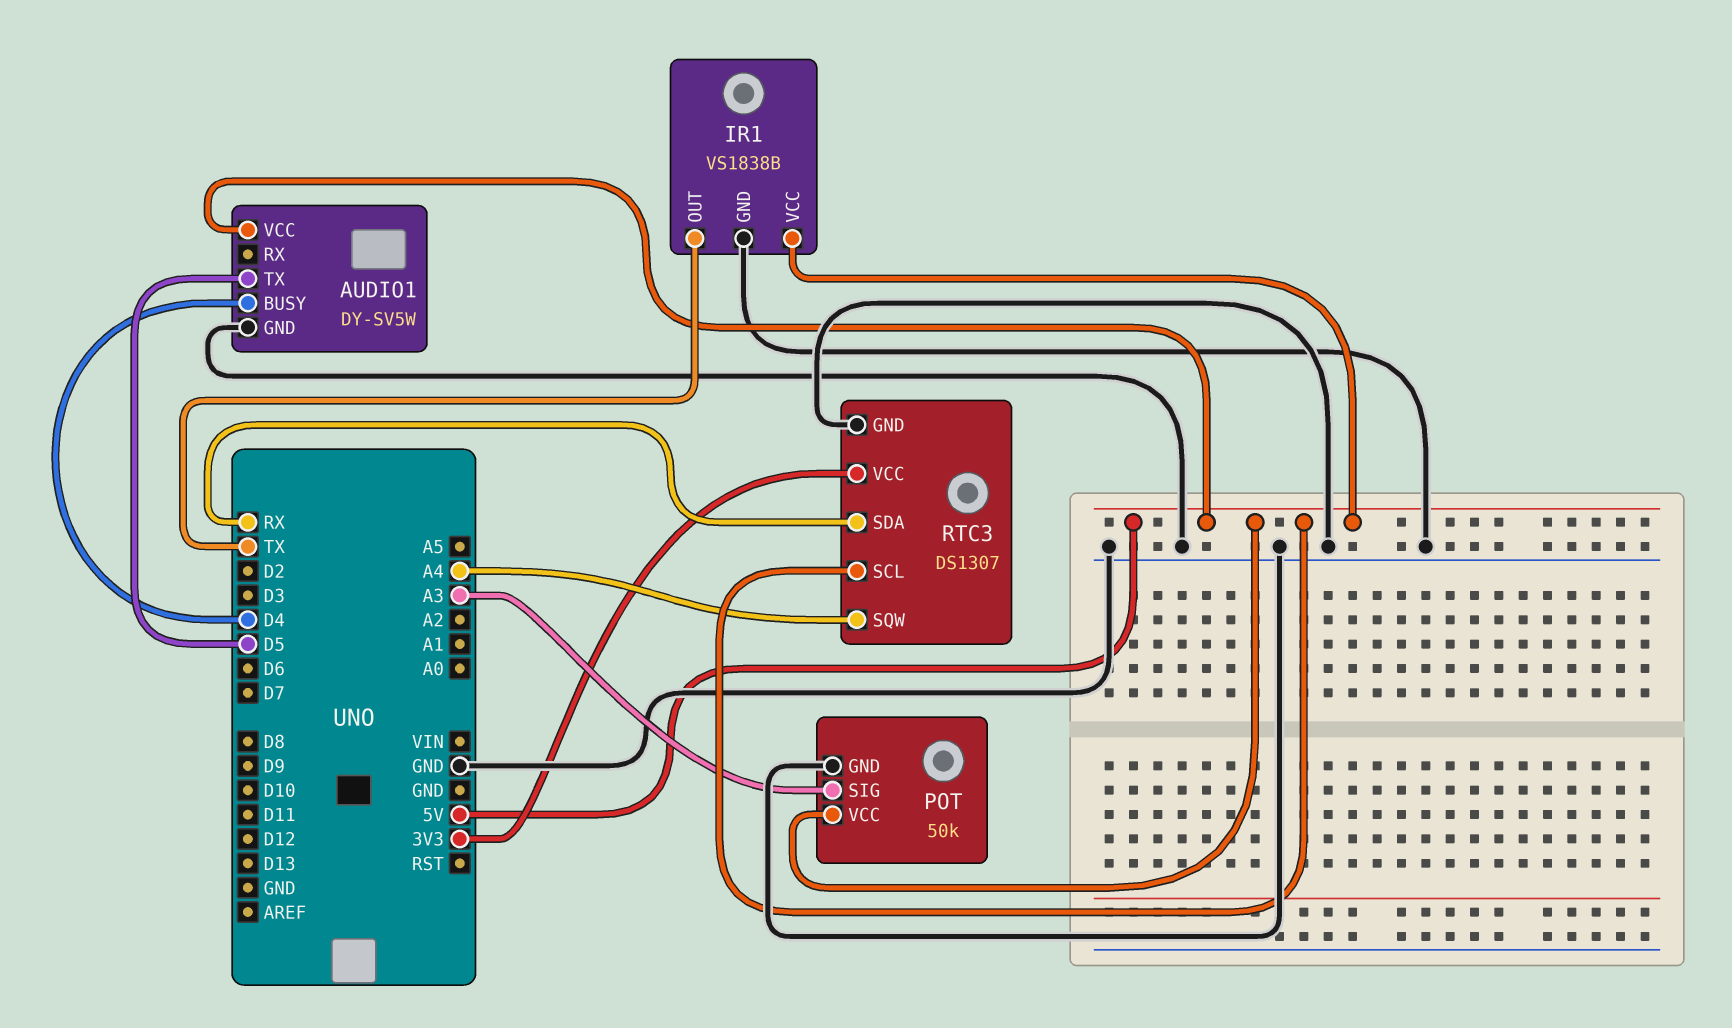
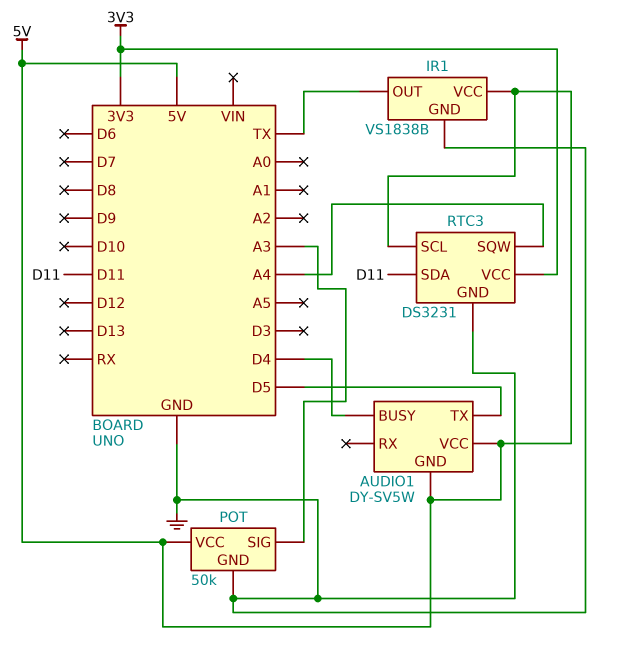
AUDIO1 pin GND: GND -> 5V
RTC3: DS1307 -> DS3231
RTC3 pin SDA: RX -> D11

